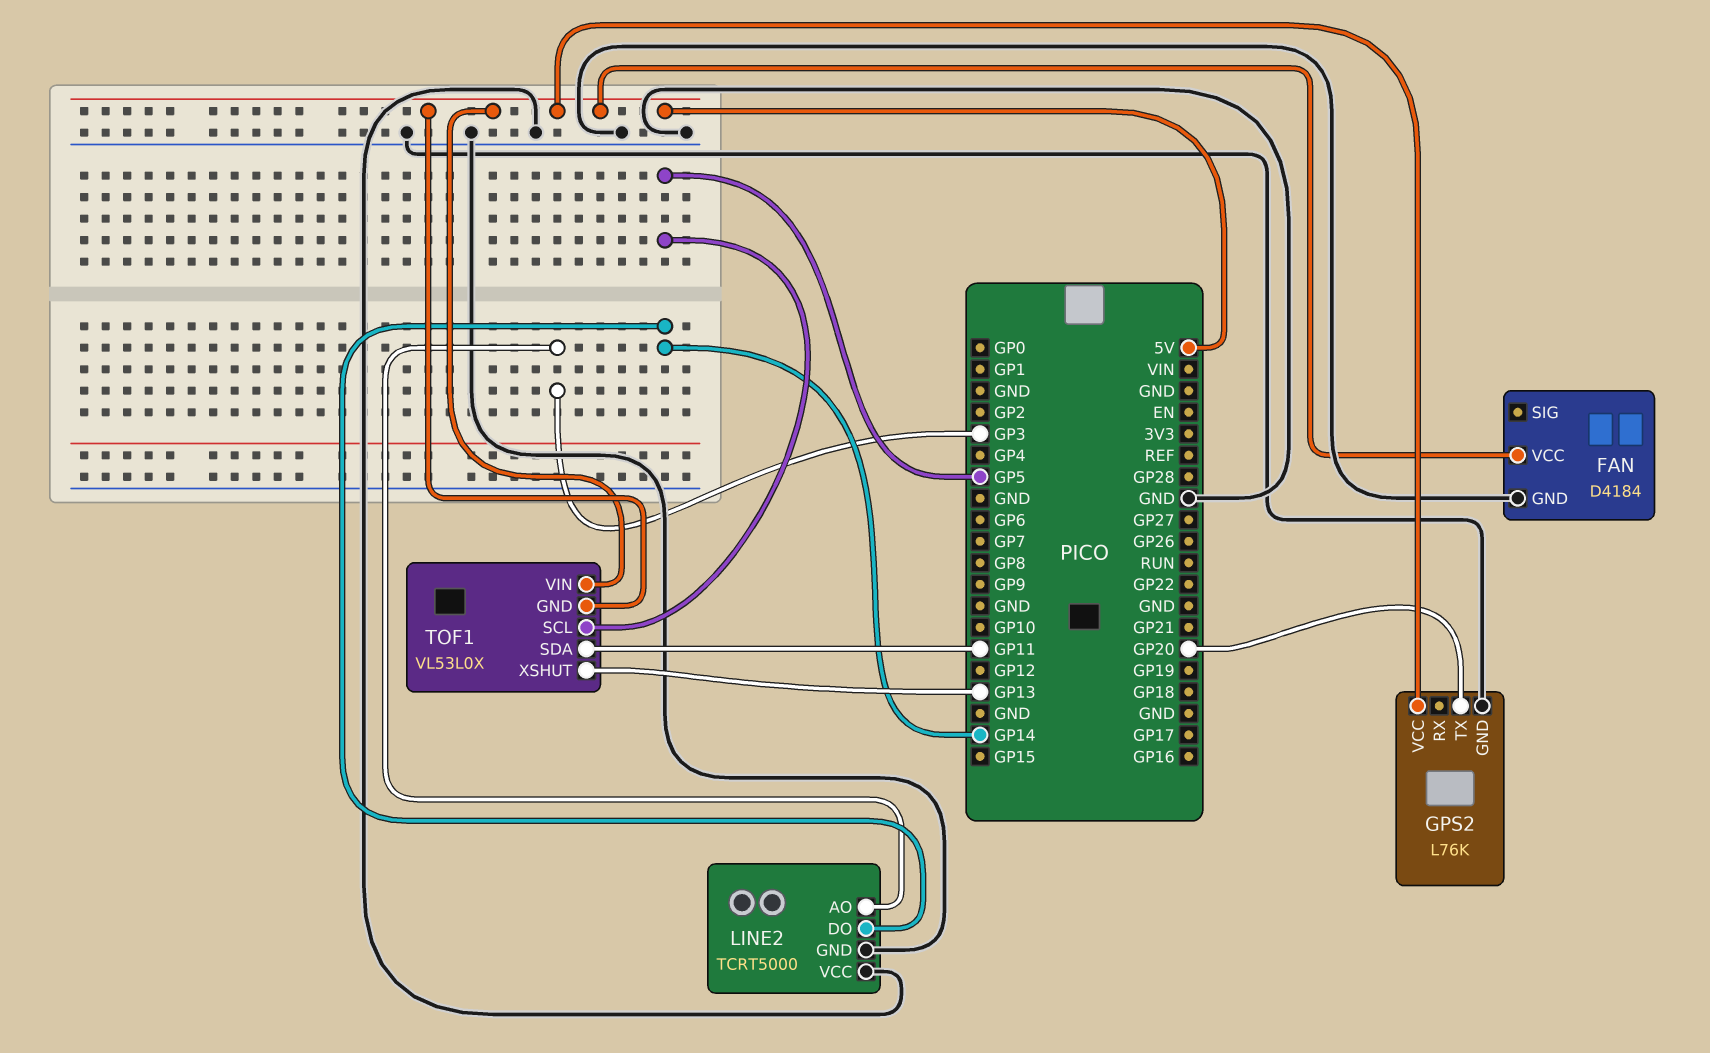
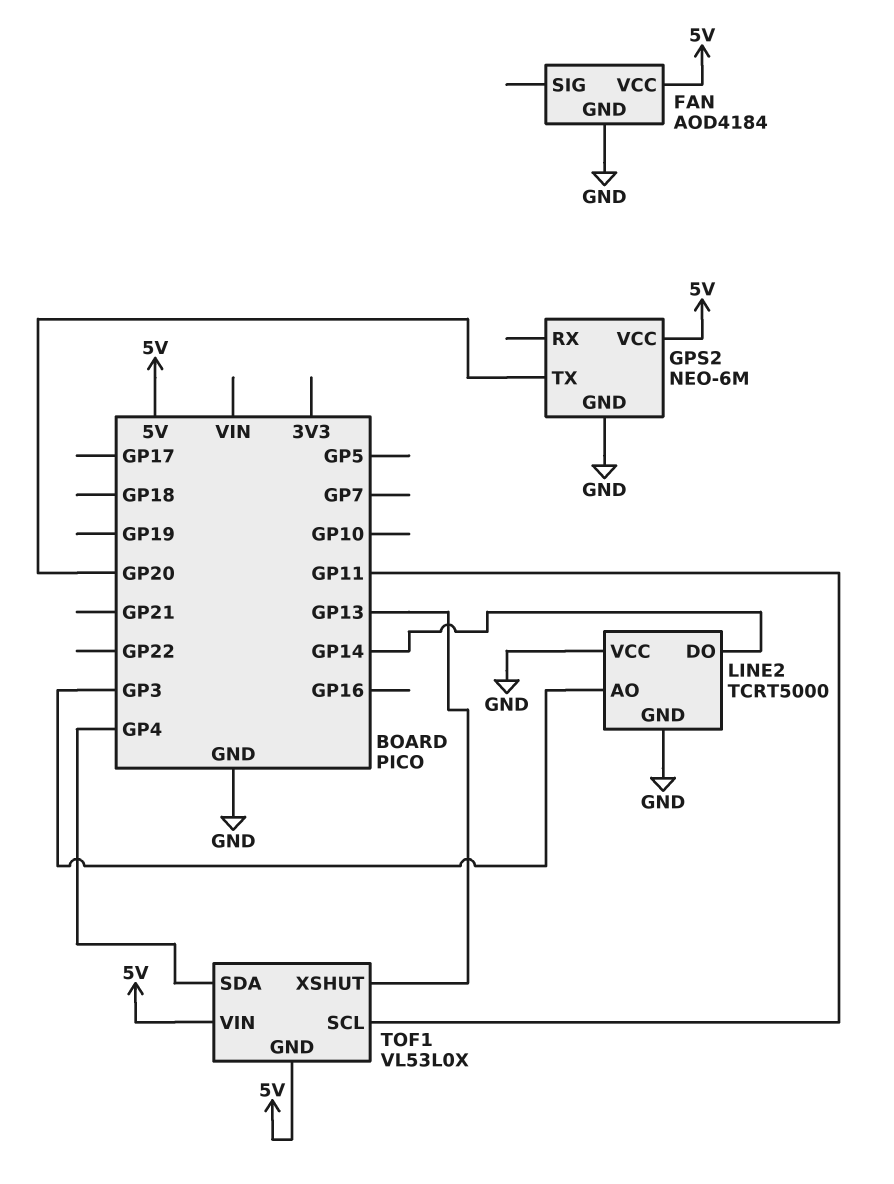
FAN: D4184 -> AOD4184
GPS2: L76K -> NEO-6M
TOF1 pin SCL: GP5 -> GP11
TOF1 pin SDA: GP11 -> GP4

